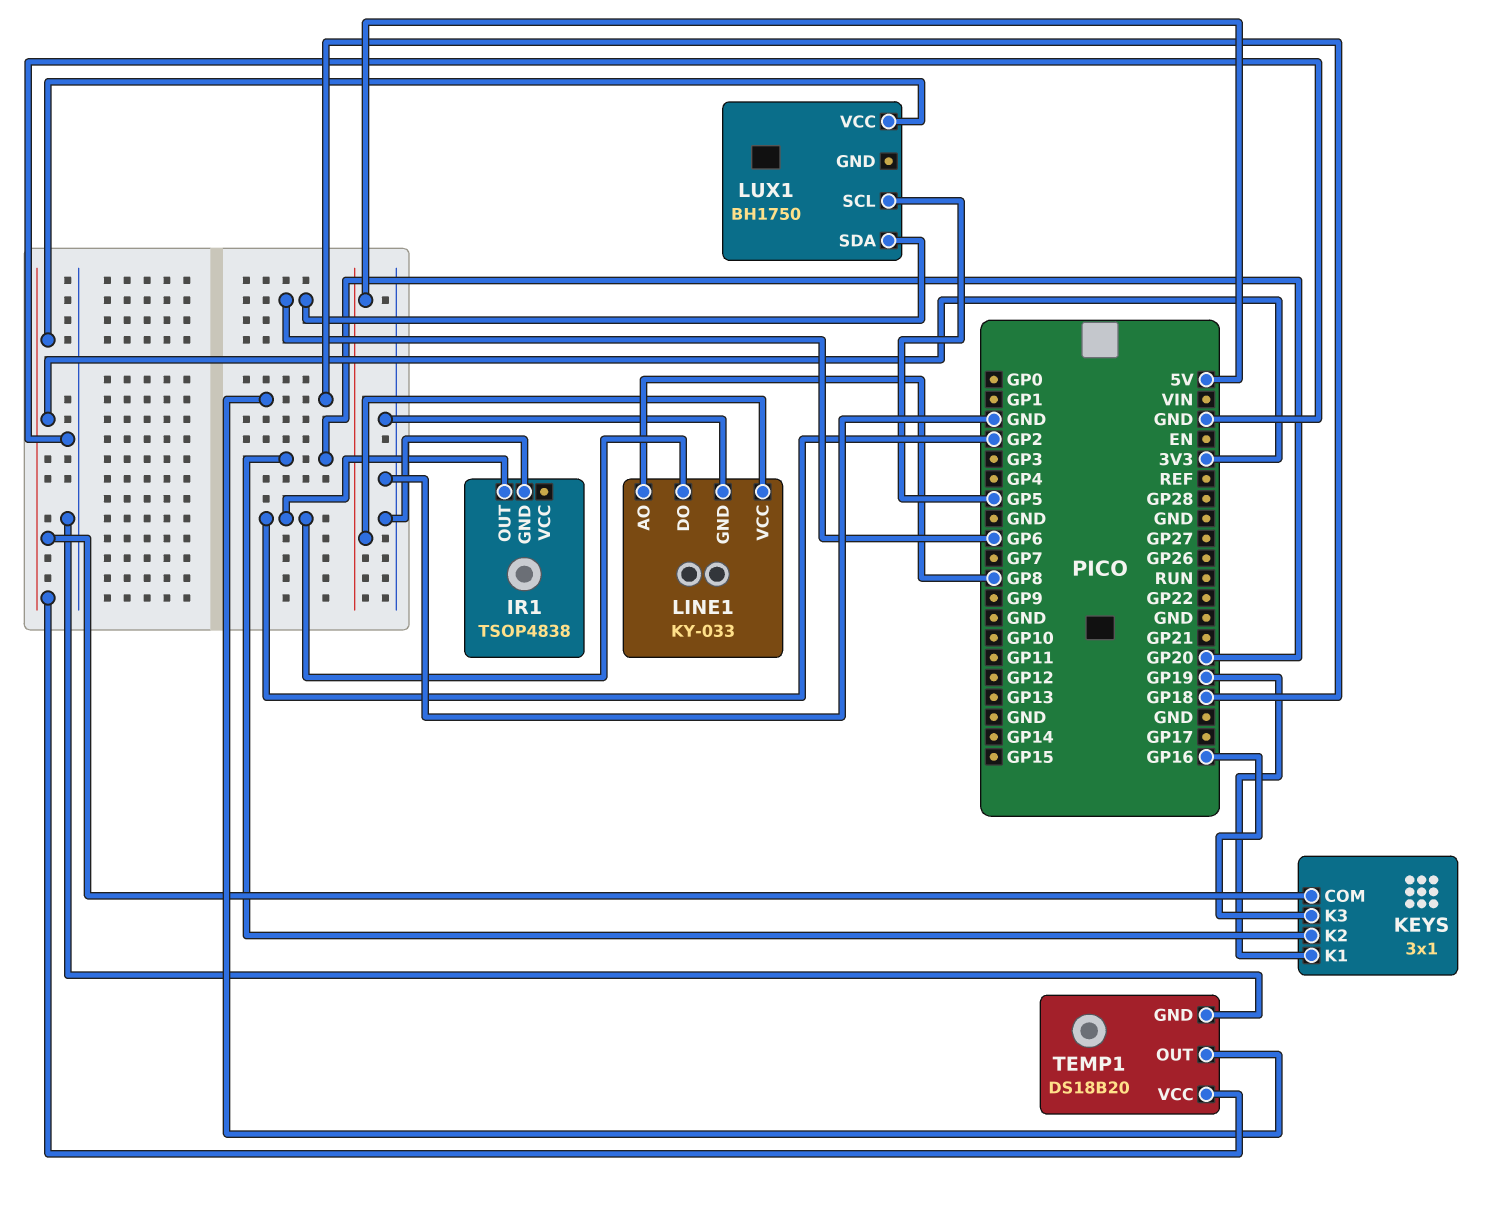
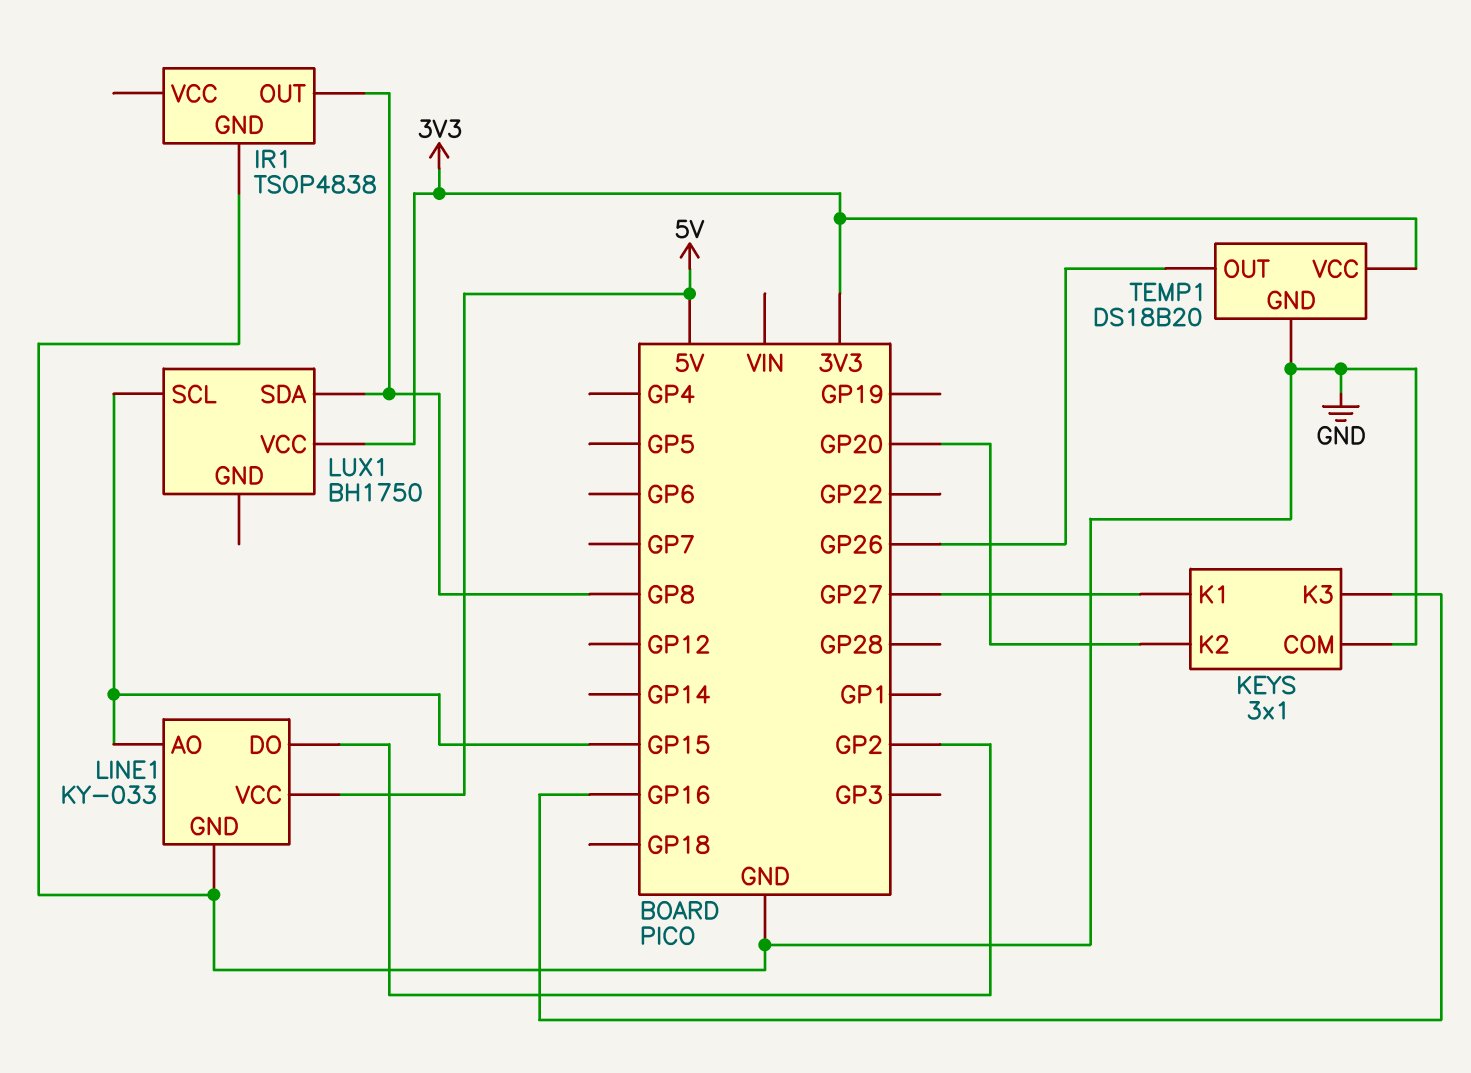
IR1 pin OUT: GP2 -> GP8
KEYS pin COM: 3V3 -> GND
KEYS pin K1: GP19 -> GP27
LINE1 pin AO: GP8 -> GP15
LUX1 pin SCL: GP5 -> GP15
LUX1 pin SDA: GP6 -> GP8
TEMP1 pin OUT: GP18 -> GP26

